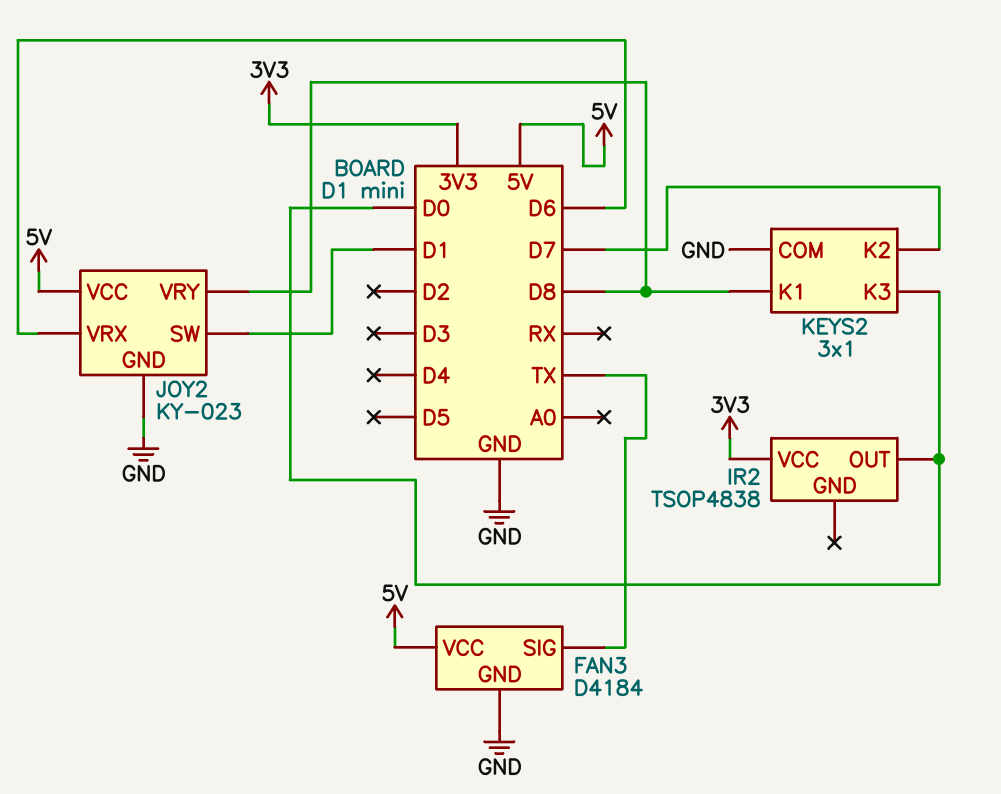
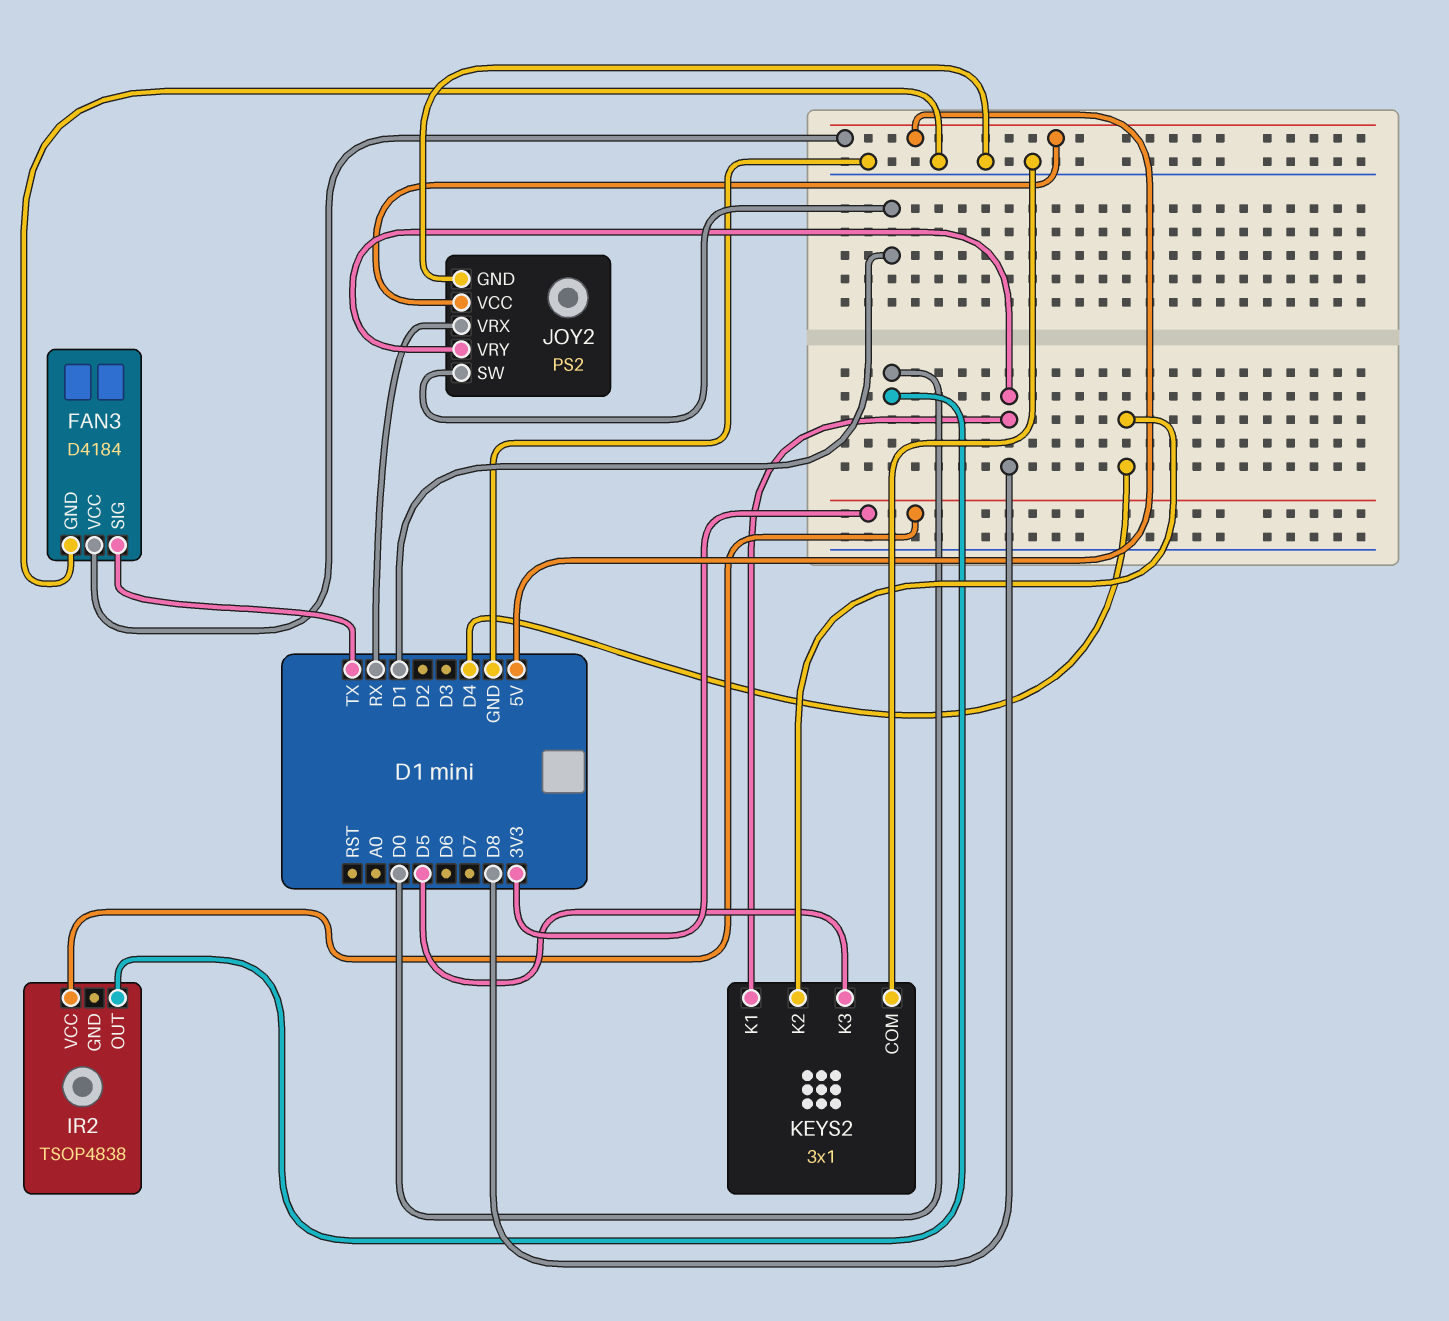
JOY2: KY-023 -> PS2
JOY2 pin VRX: D6 -> RX
KEYS2 pin K2: D7 -> D4
KEYS2 pin K3: D0 -> D5

